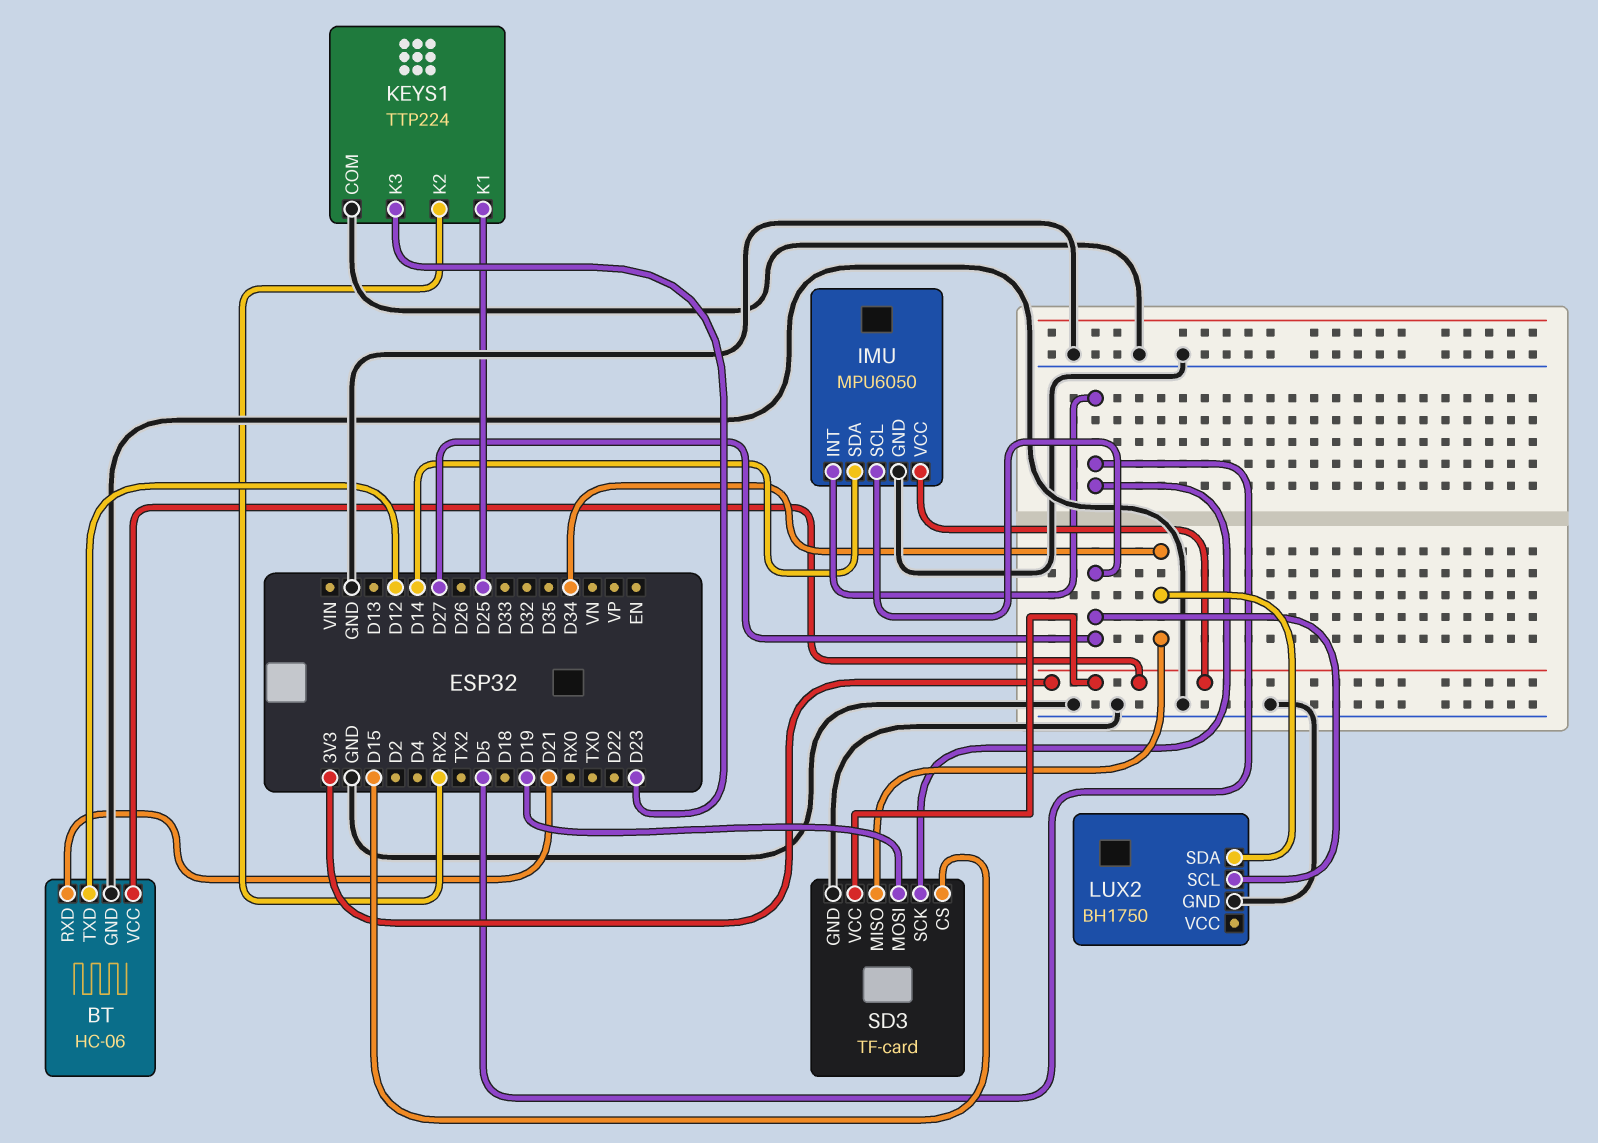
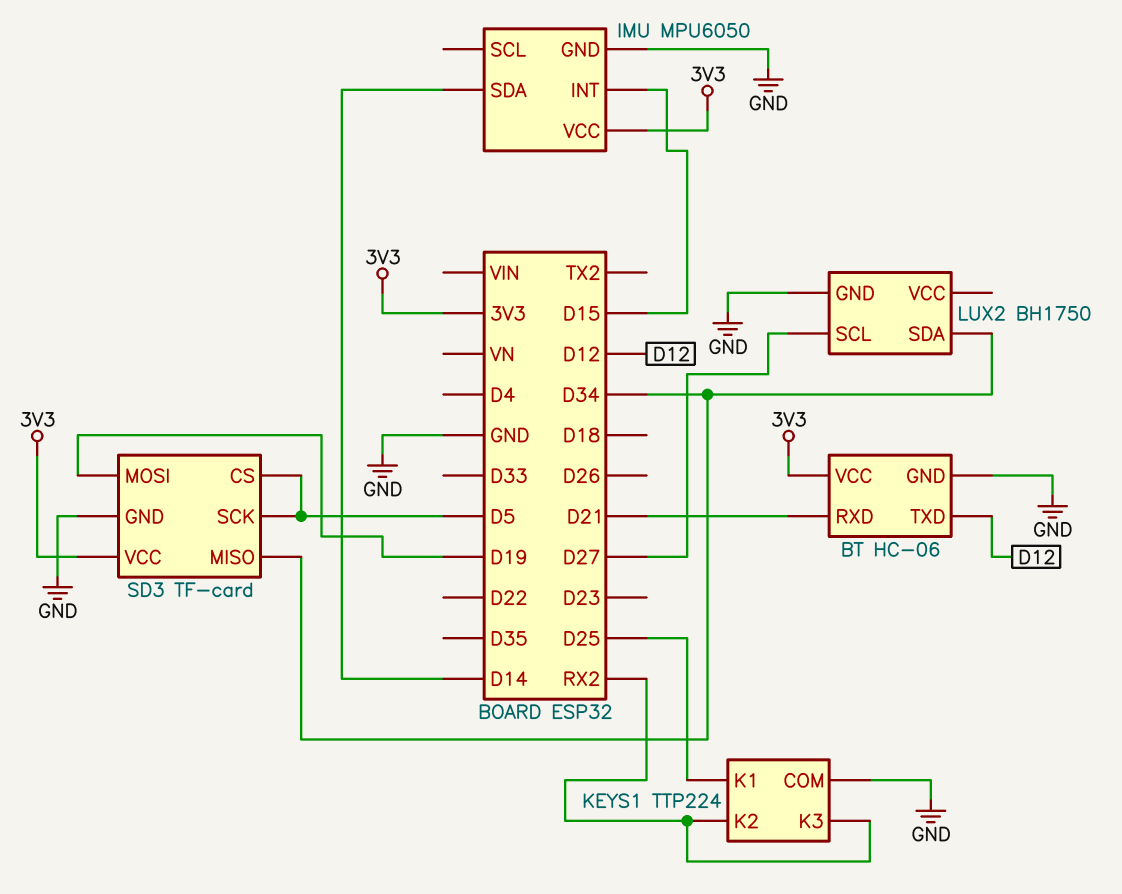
IMU pin INT: D5 -> D15
IMU pin SCL: D27 -> none
KEYS1 pin K3: D23 -> RX2
SD3 pin CS: D15 -> D5

